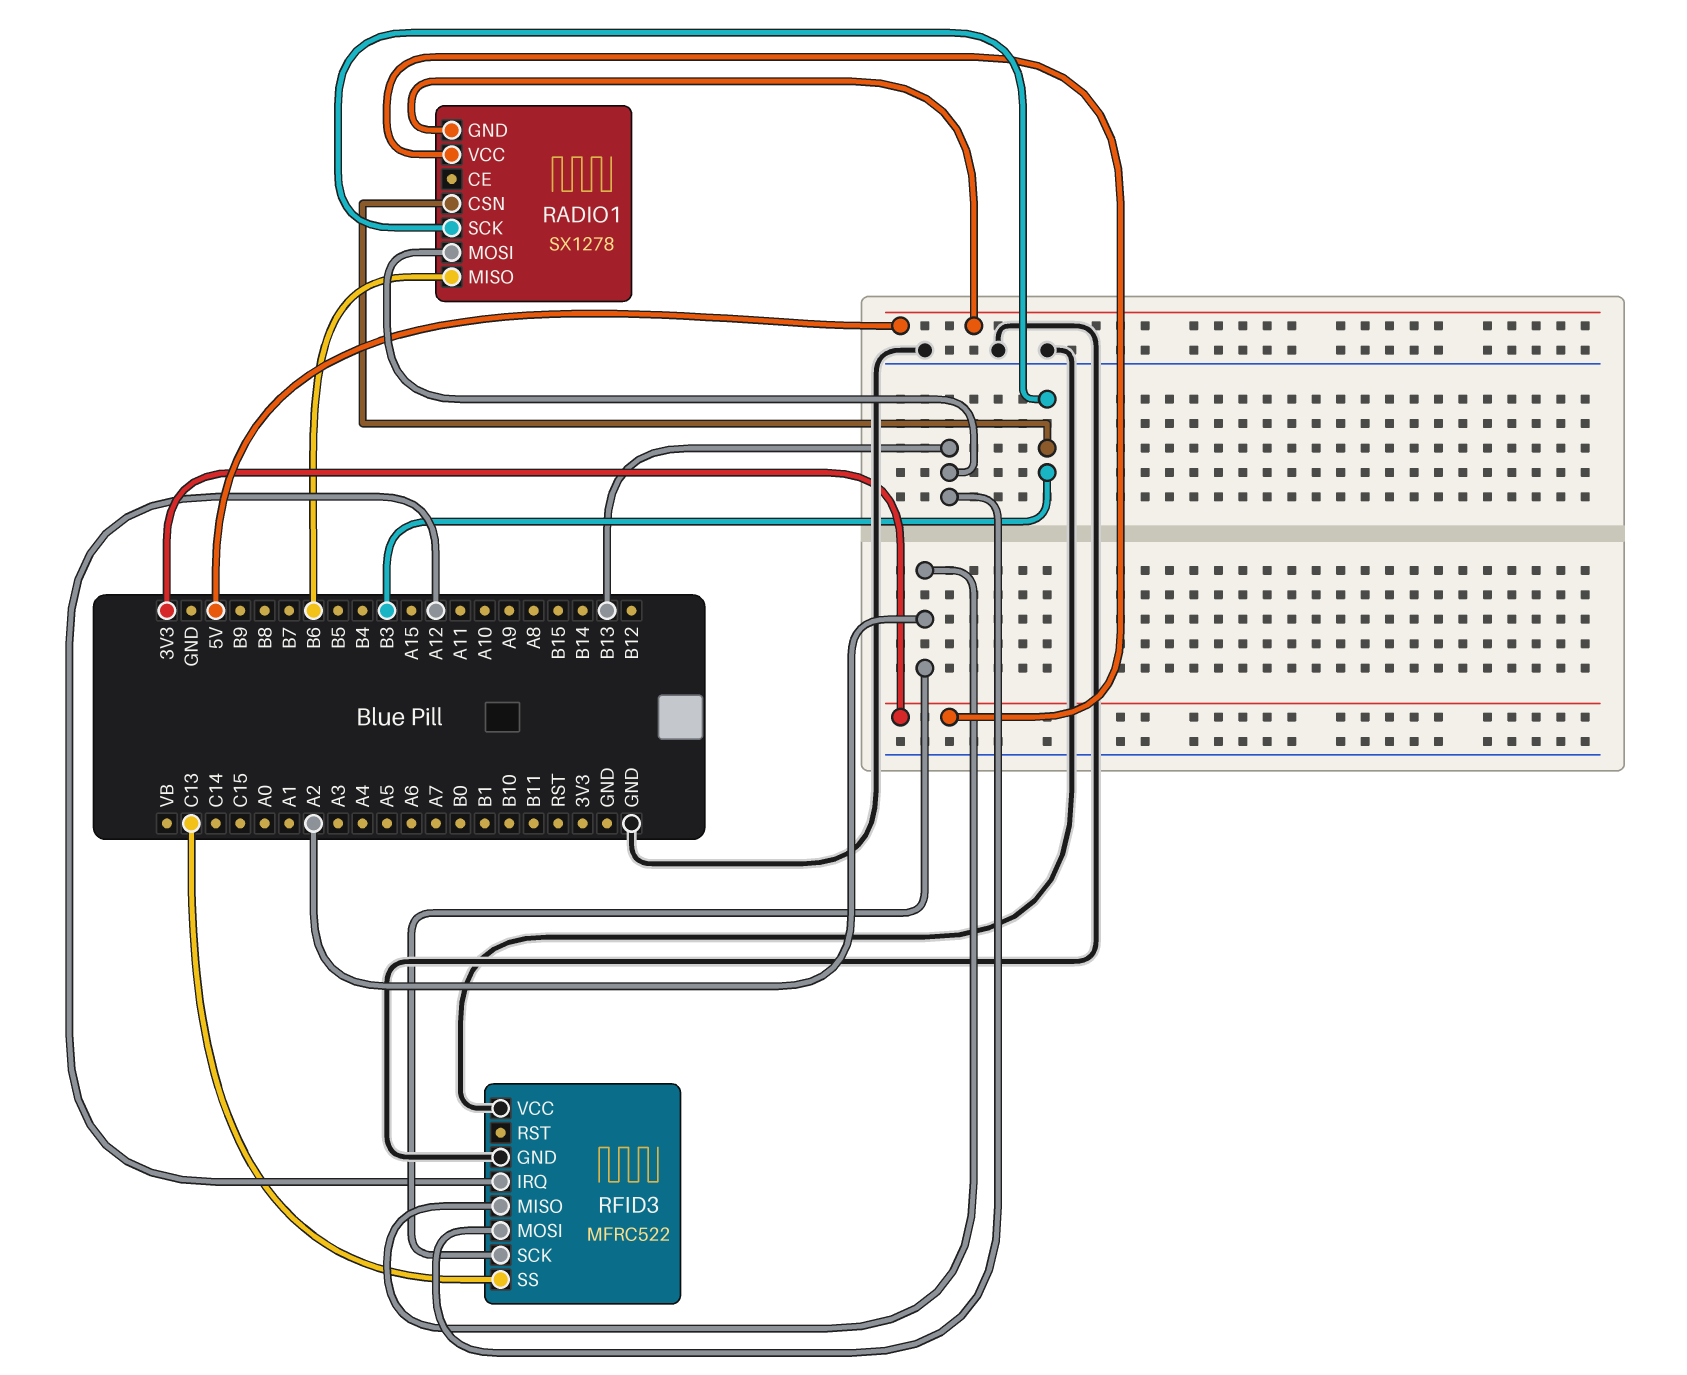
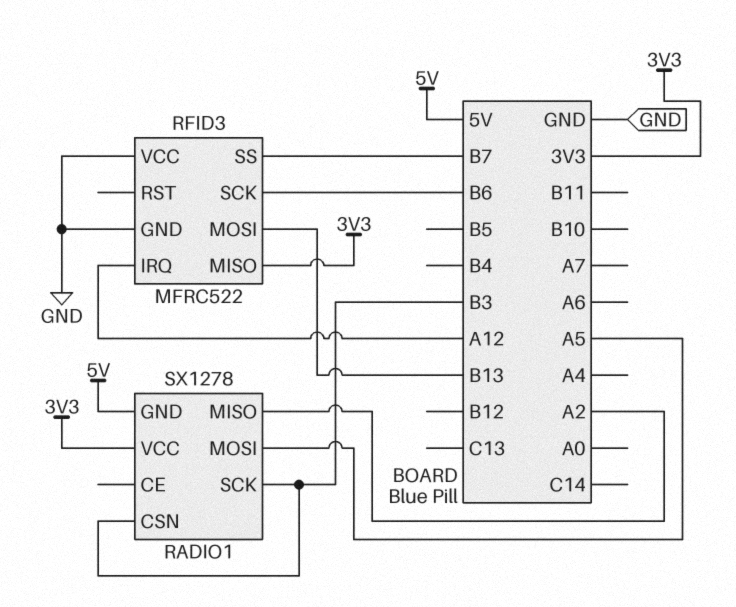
RADIO1 pin MISO: B6 -> A2
RADIO1 pin MOSI: B13 -> A5
RFID3 pin MISO: A2 -> 3V3
RFID3 pin SCK: A2 -> B6
RFID3 pin SS: C13 -> B7

